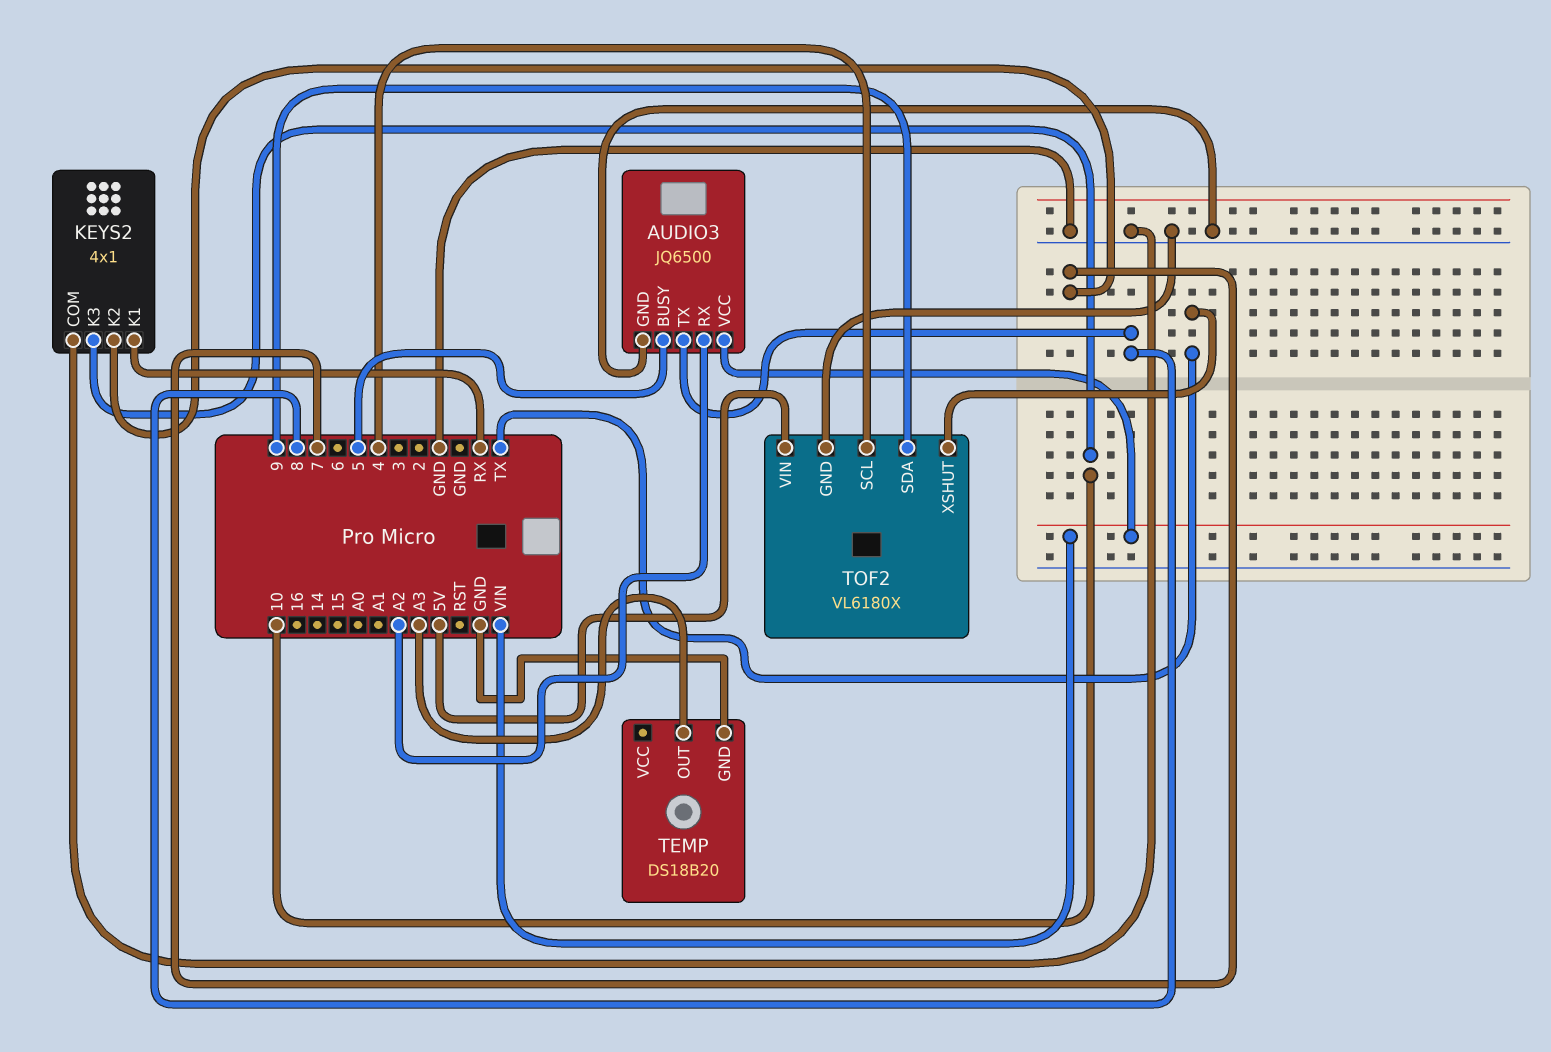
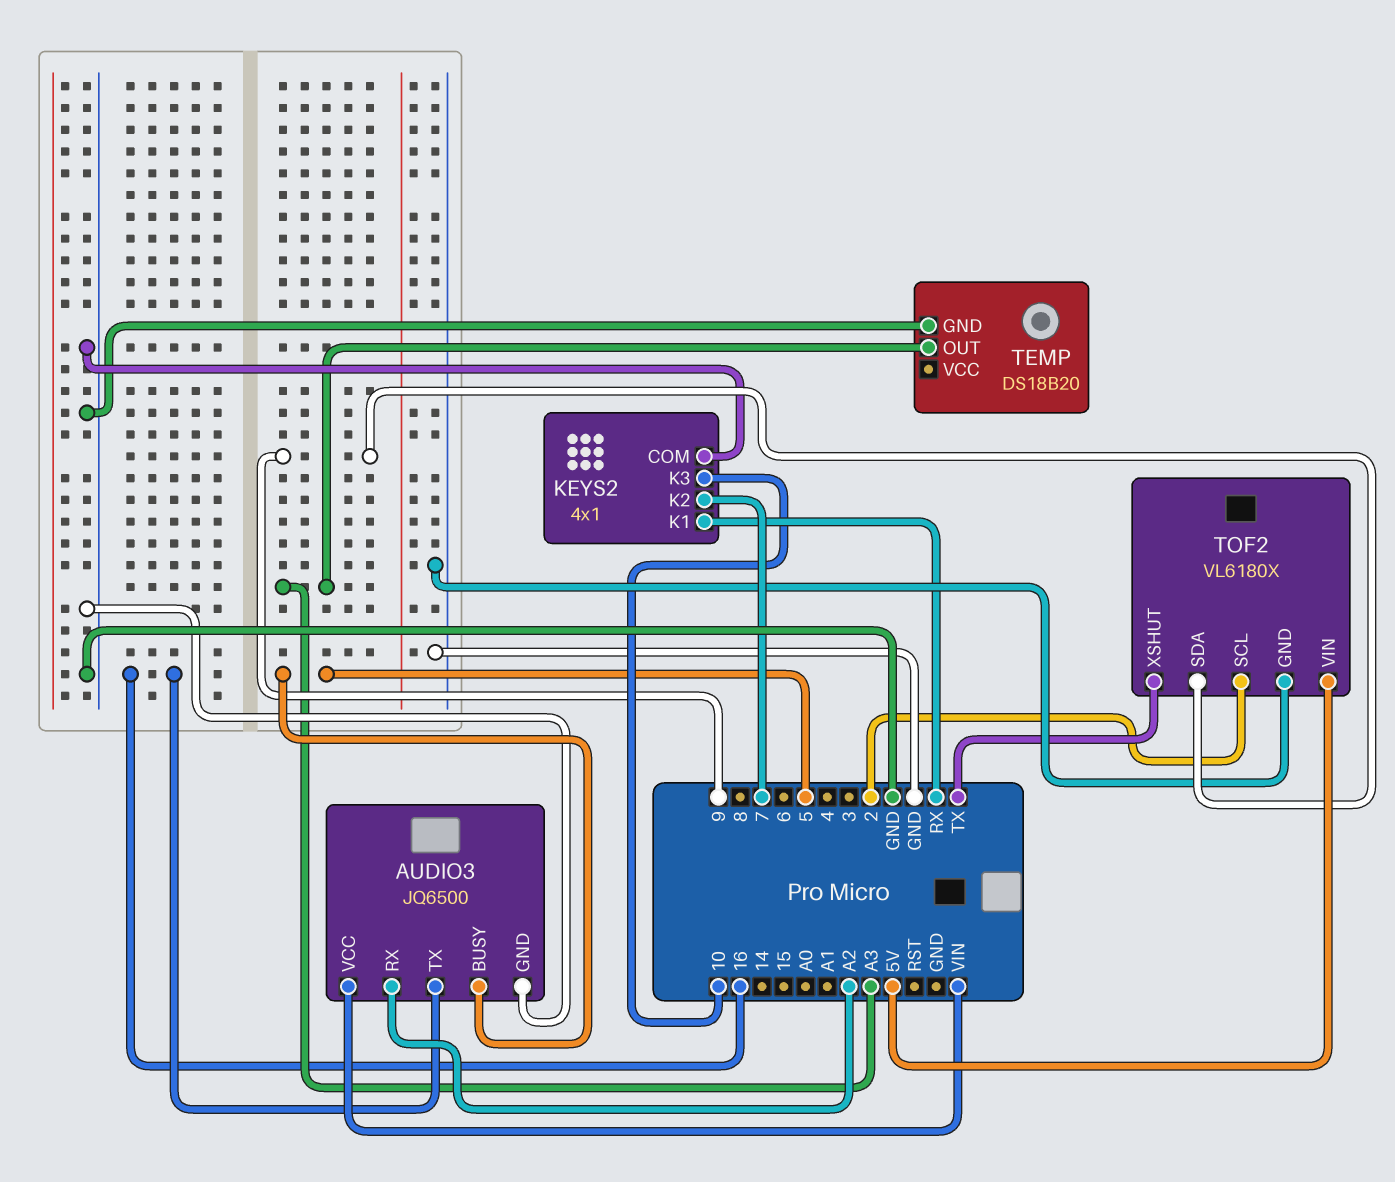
AUDIO3 pin TX: 8 -> 16
TOF2 pin SCL: 4 -> 2

